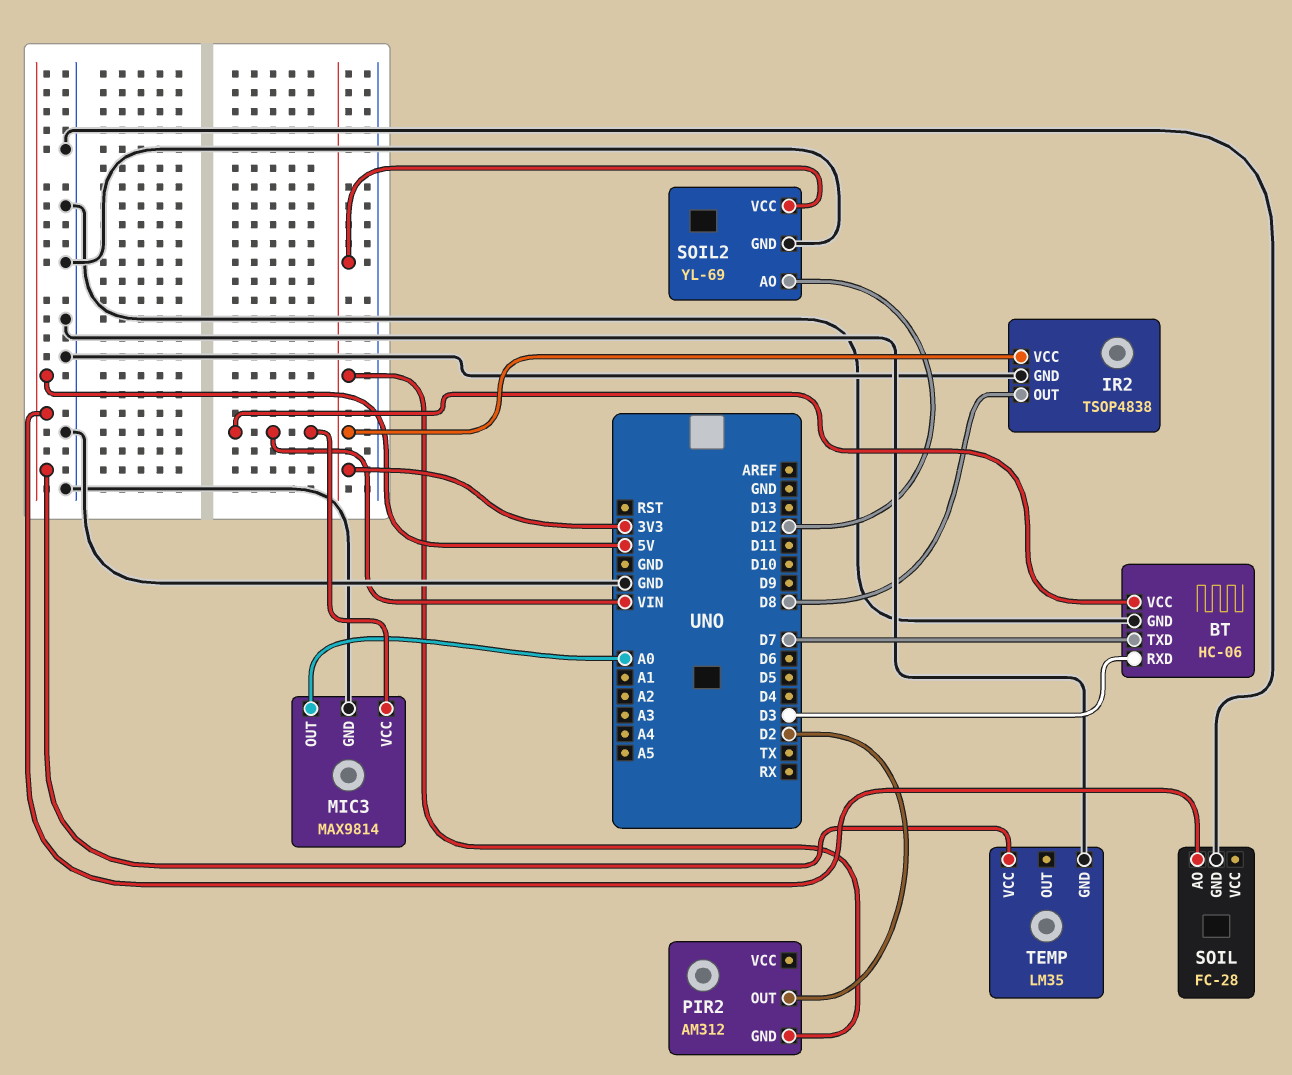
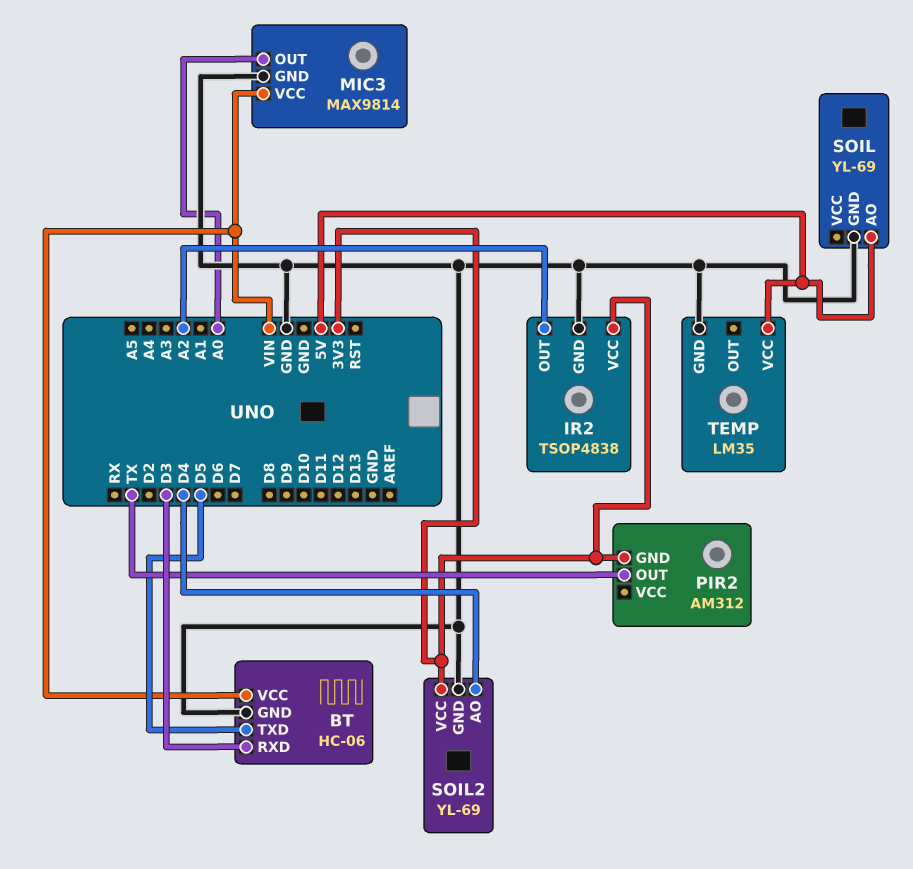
BT pin TXD: D7 -> D5
IR2 pin OUT: D8 -> A2
PIR2 pin OUT: D2 -> TX
SOIL: FC-28 -> YL-69
SOIL2 pin AO: D12 -> D4

